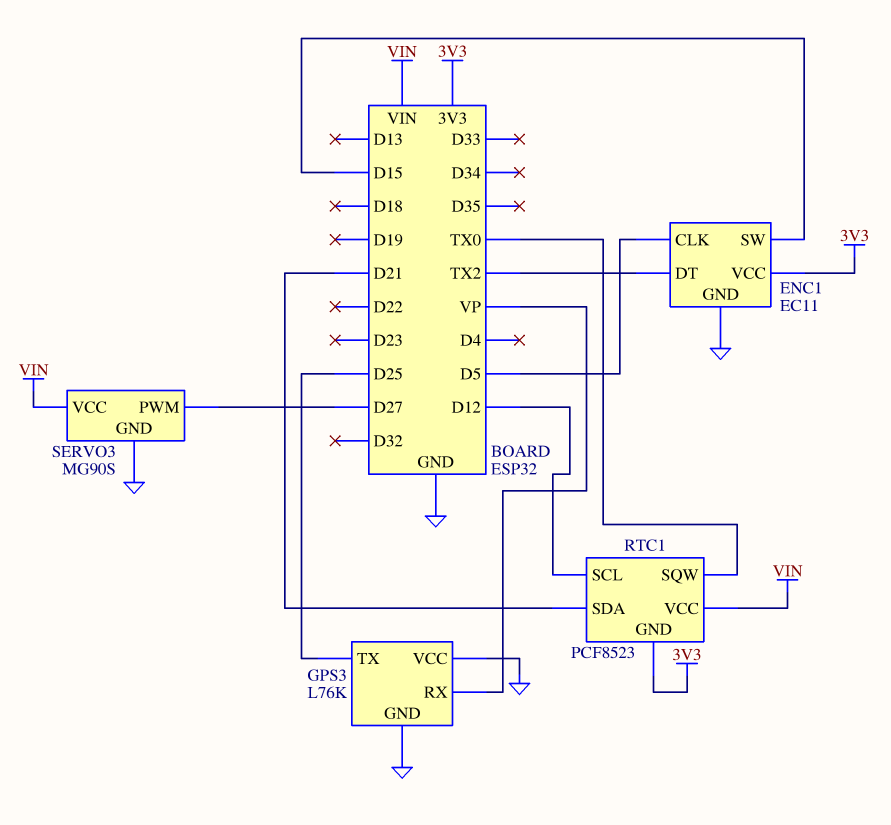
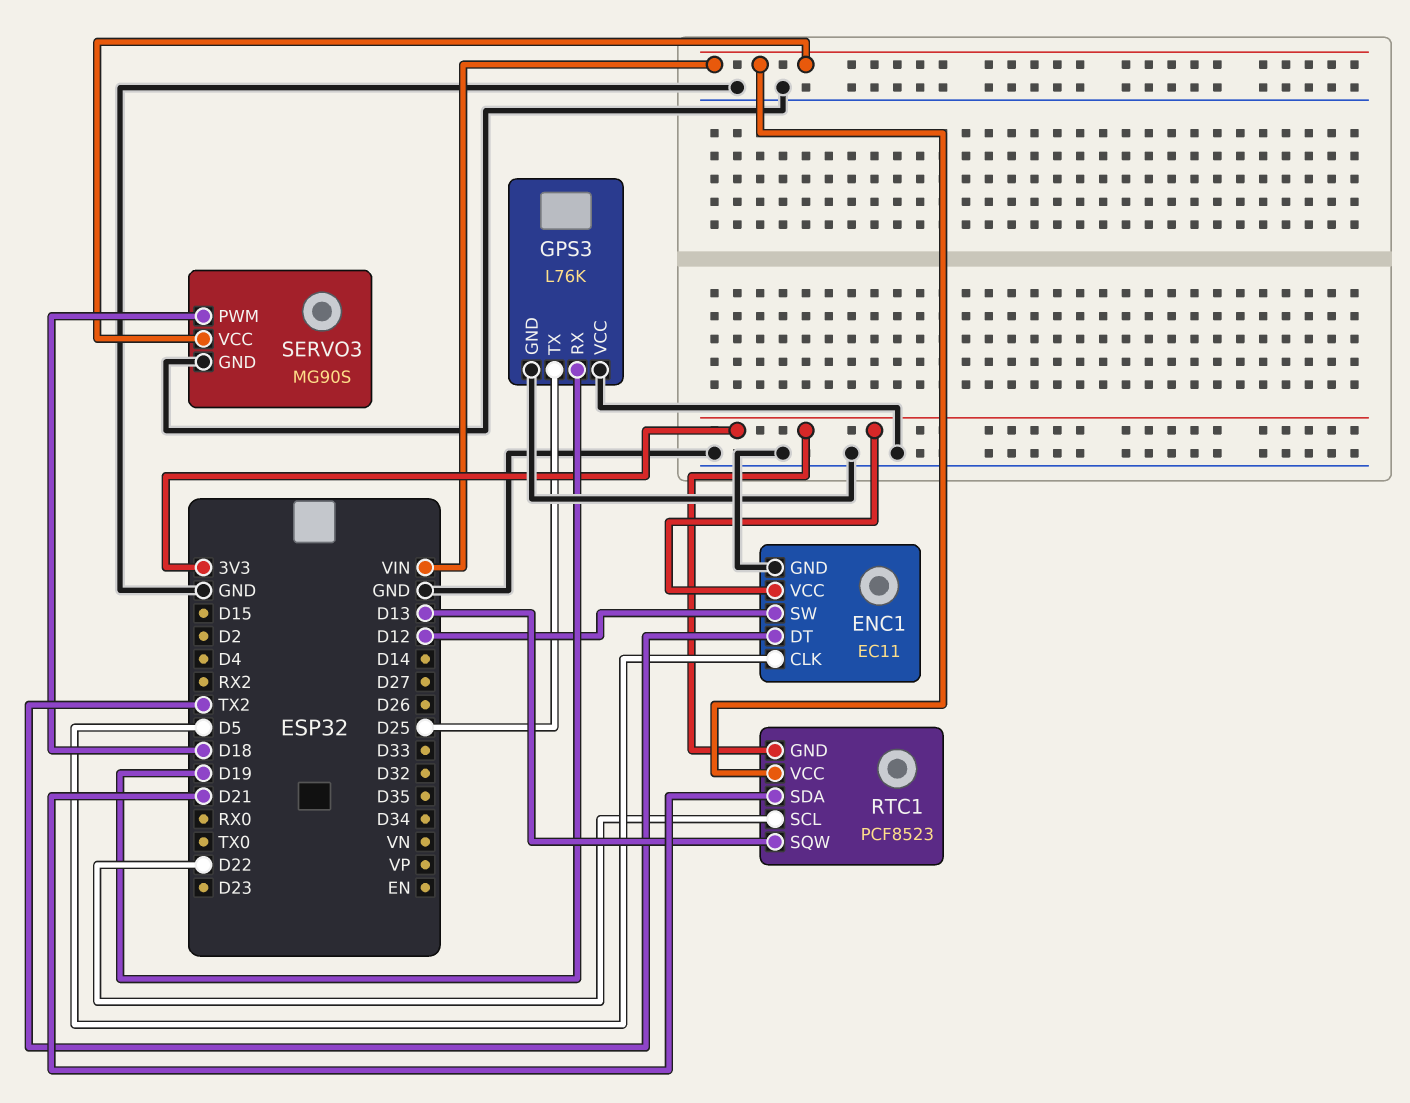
ENC1 pin SW: D15 -> D12
GPS3 pin RX: VP -> D19
RTC1 pin SCL: D12 -> D22
RTC1 pin SQW: TX0 -> D13
SERVO3 pin PWM: D27 -> D18

